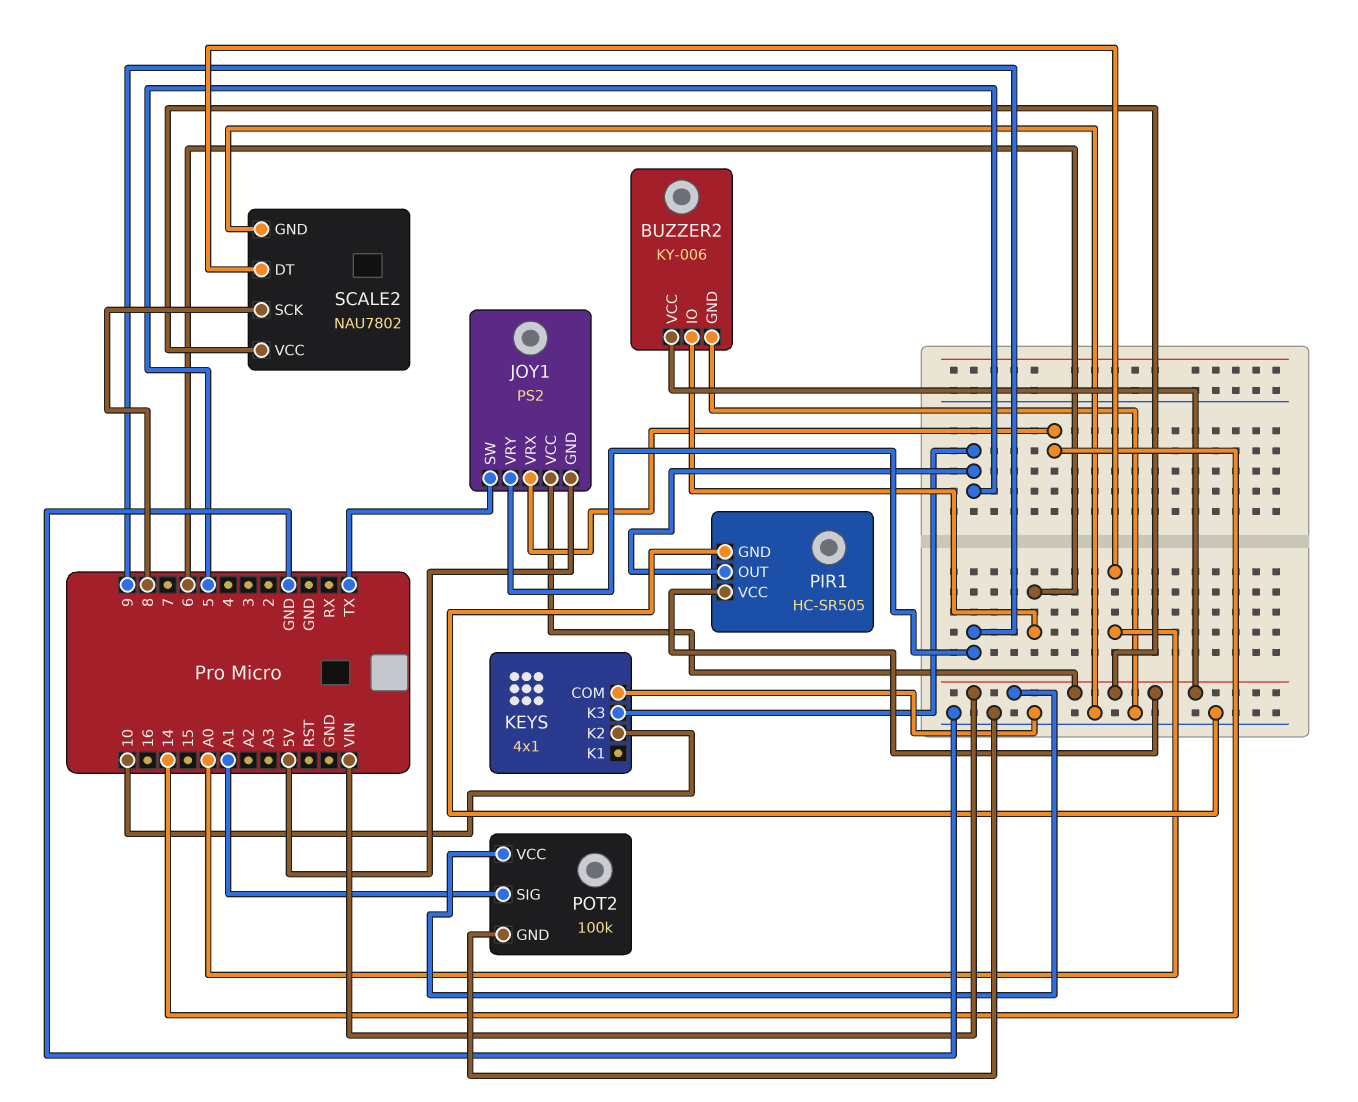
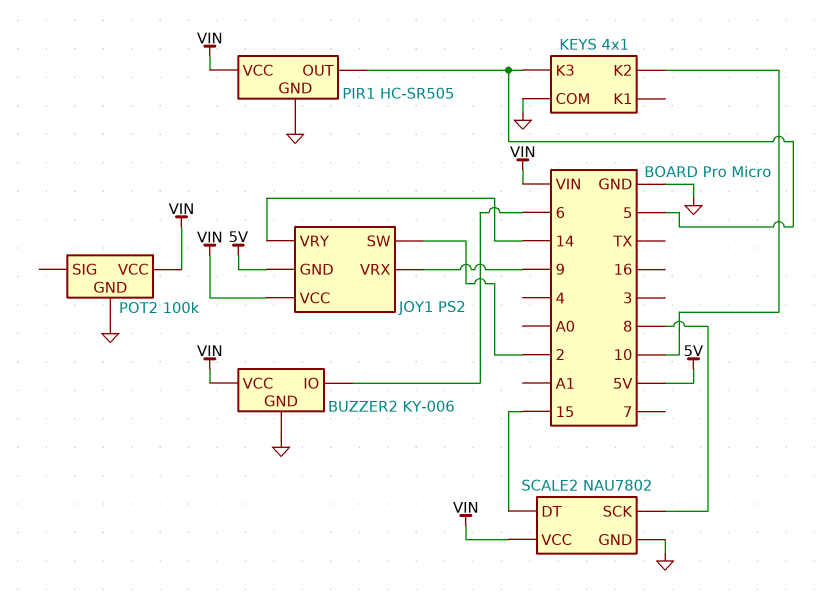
JOY1 pin SW: TX -> 2
JOY1 pin VRX: 14 -> 9
JOY1 pin VRY: 9 -> 14
POT2 pin SIG: A1 -> none
SCALE2 pin DT: A0 -> 15

